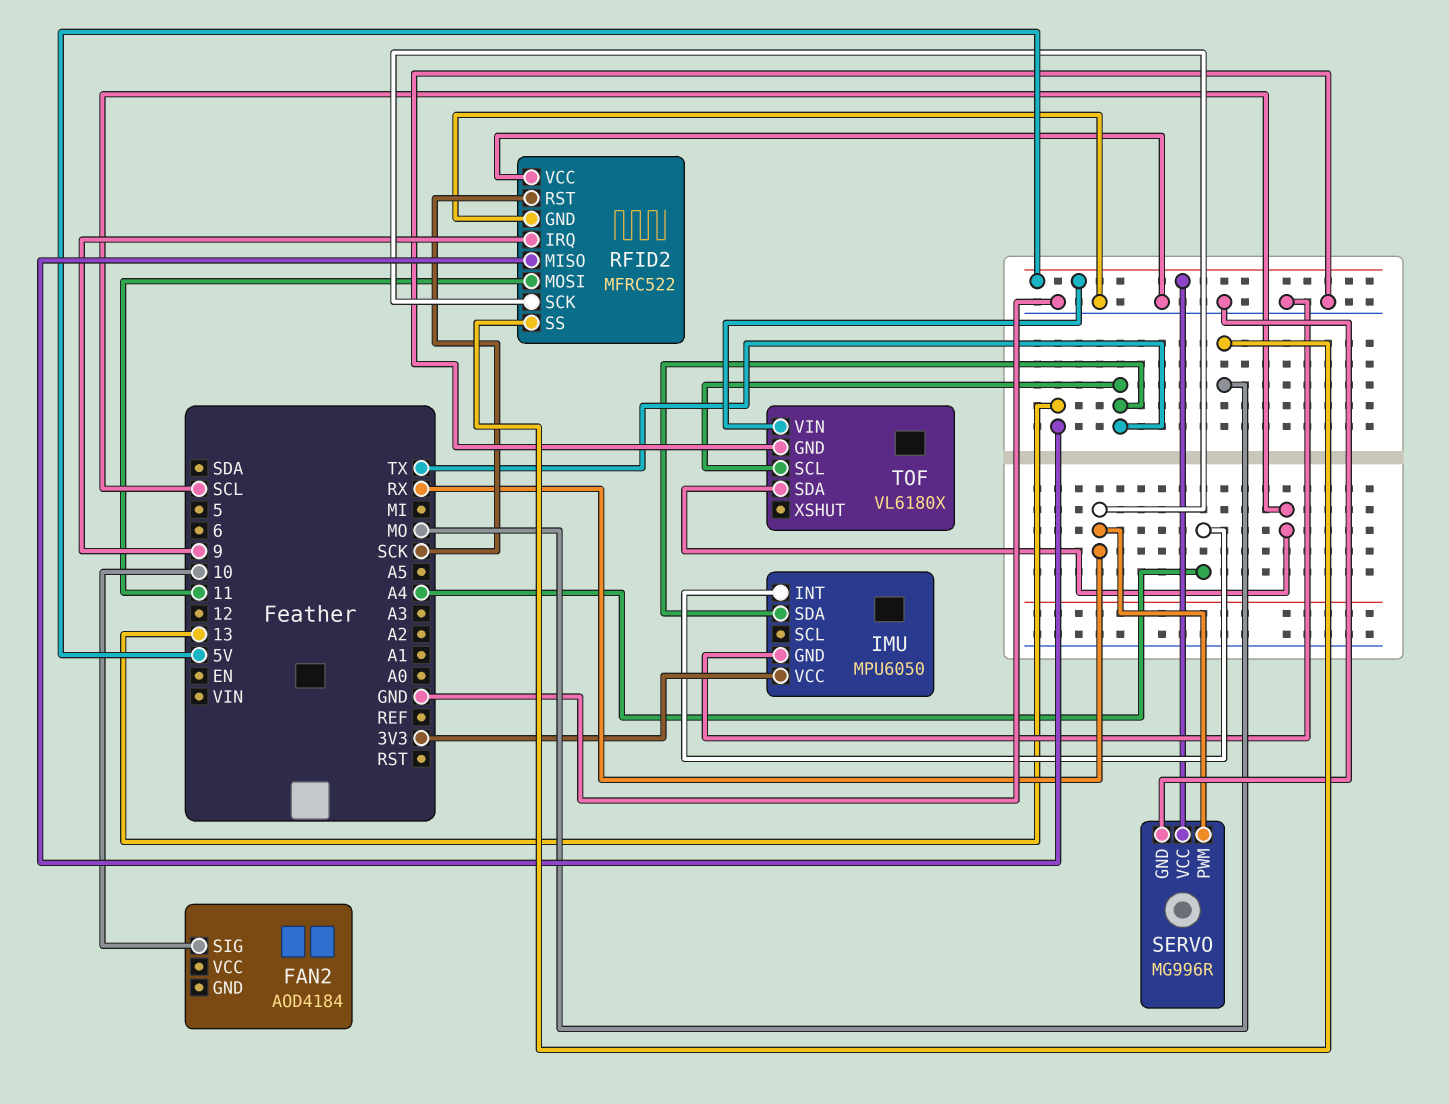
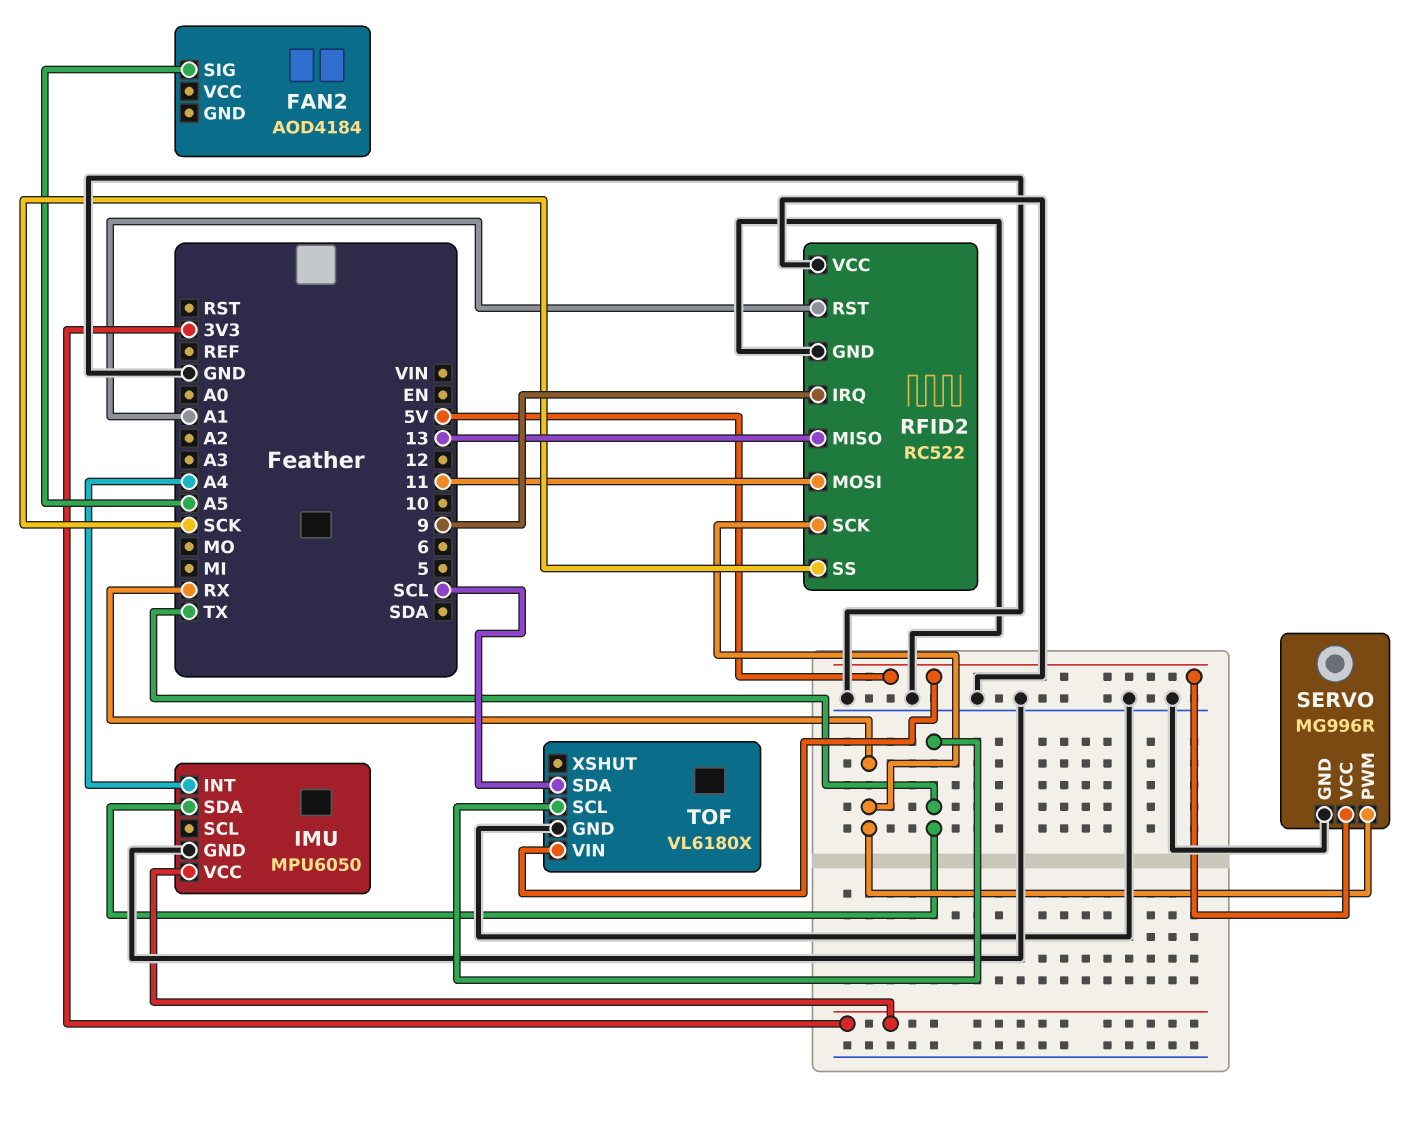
FAN2 pin SIG: 10 -> A5
RFID2: MFRC522 -> RC522
RFID2 pin RST: SCK -> A1
RFID2 pin SS: MO -> SCK

